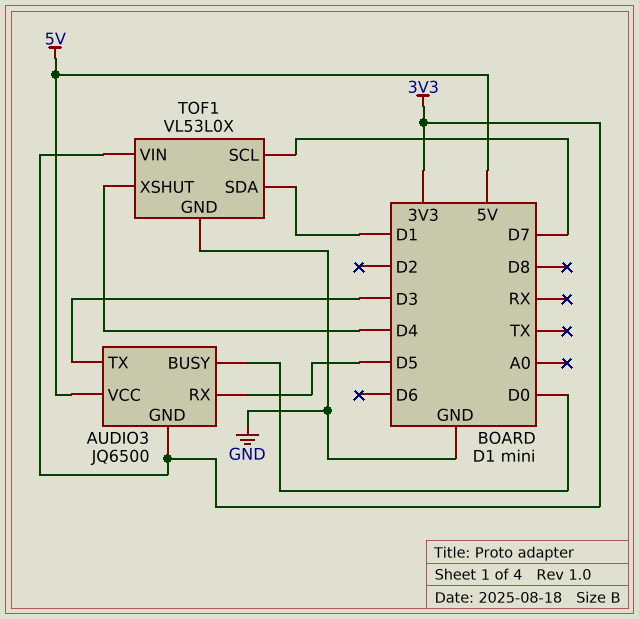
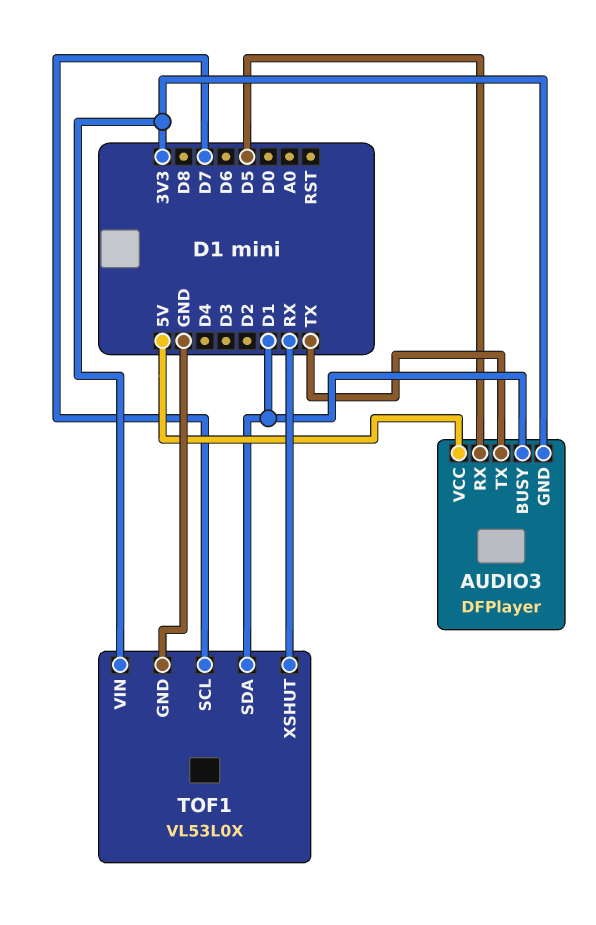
AUDIO3: JQ6500 -> DFPlayer
AUDIO3 pin BUSY: D0 -> D1
AUDIO3 pin TX: D3 -> TX
TOF1 pin XSHUT: D4 -> RX

